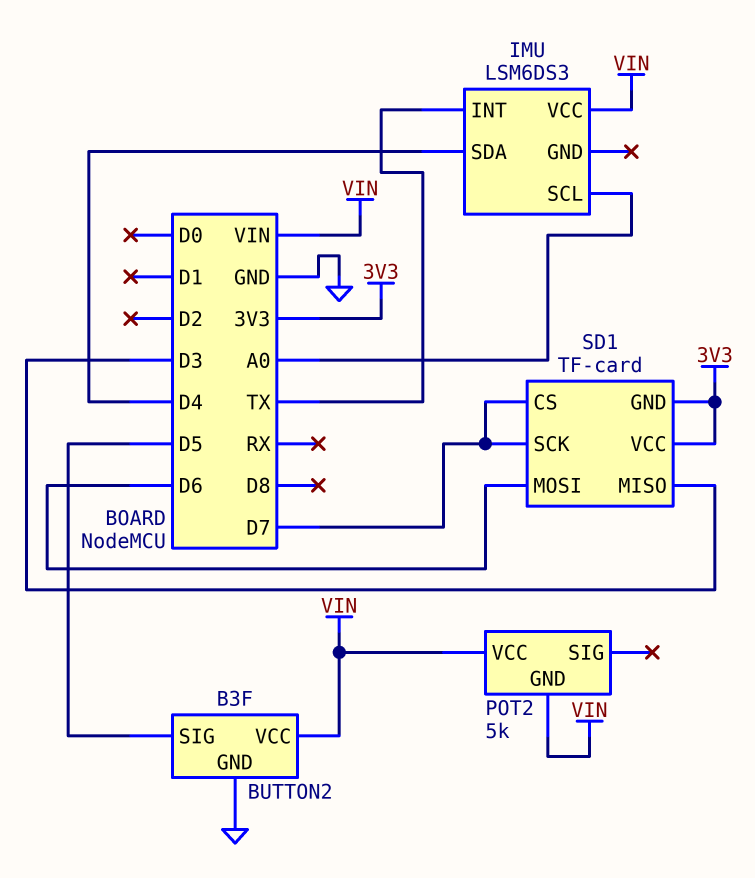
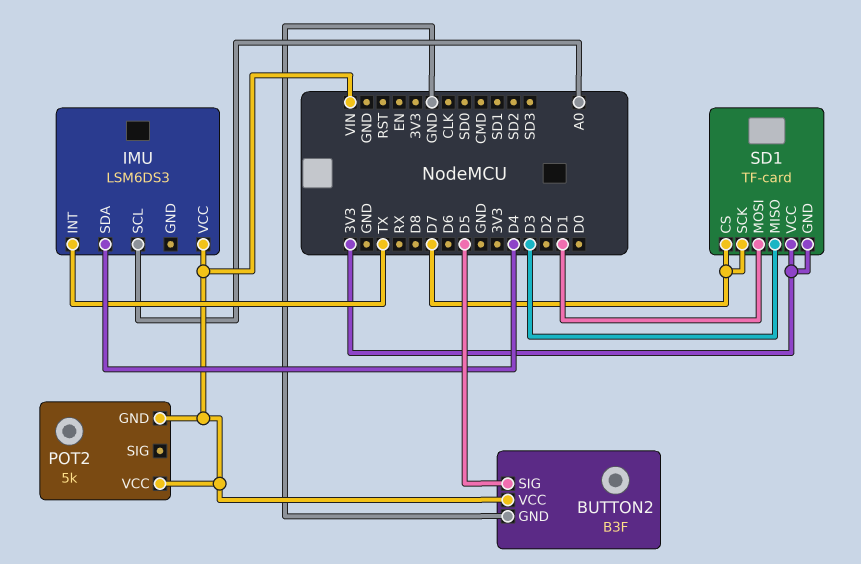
SD1 pin MOSI: D6 -> D1

